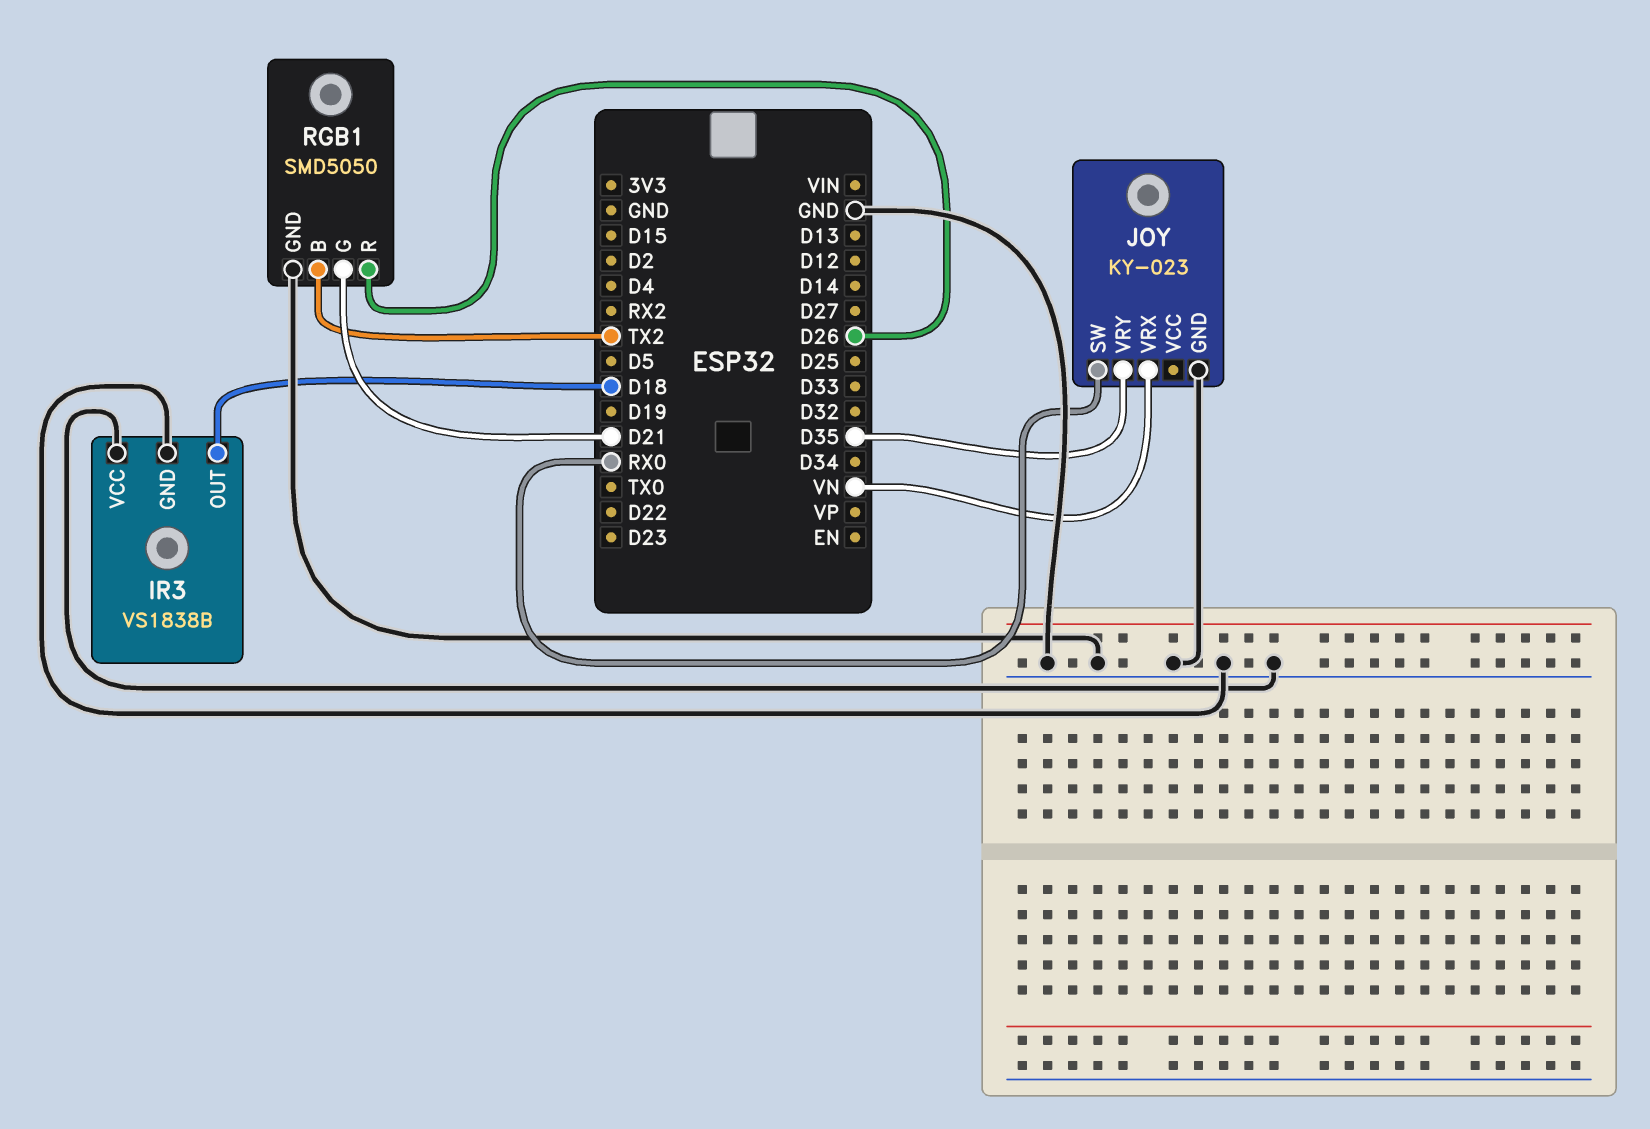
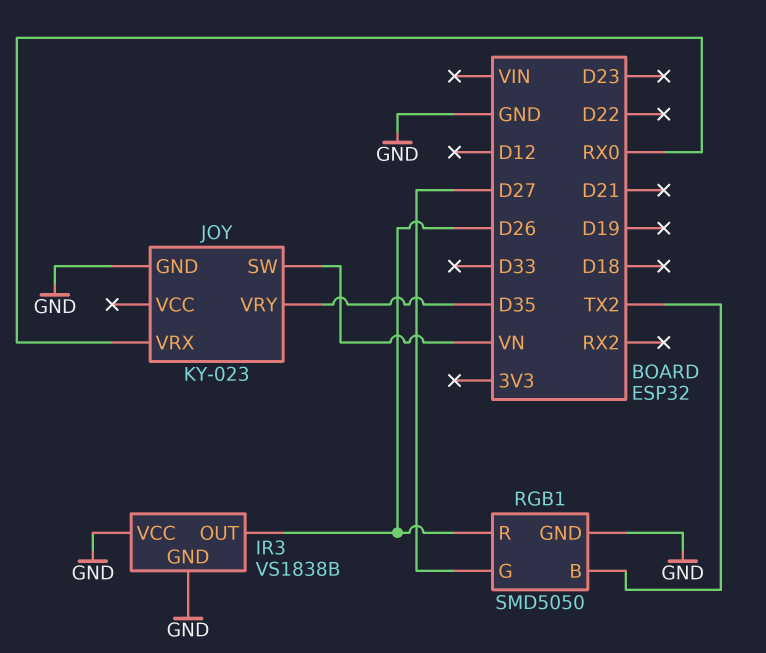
IR3 pin OUT: D18 -> D26
JOY pin SW: RX0 -> VN
JOY pin VRX: VN -> RX0
RGB1 pin G: D21 -> D27

